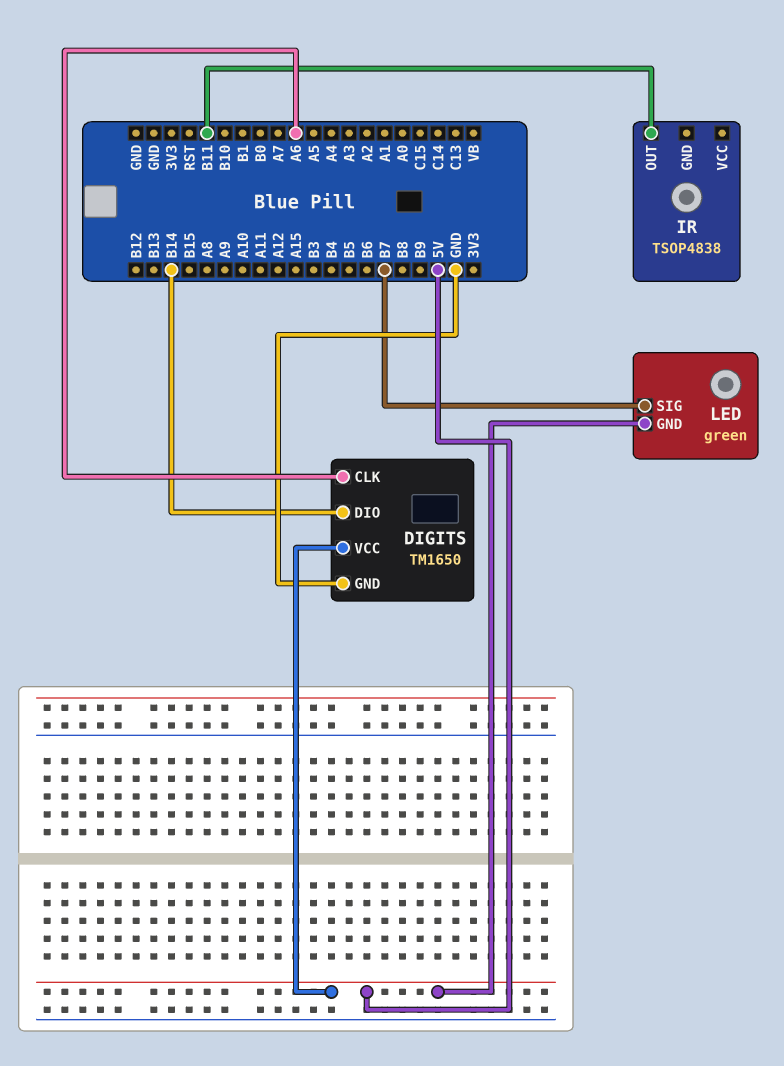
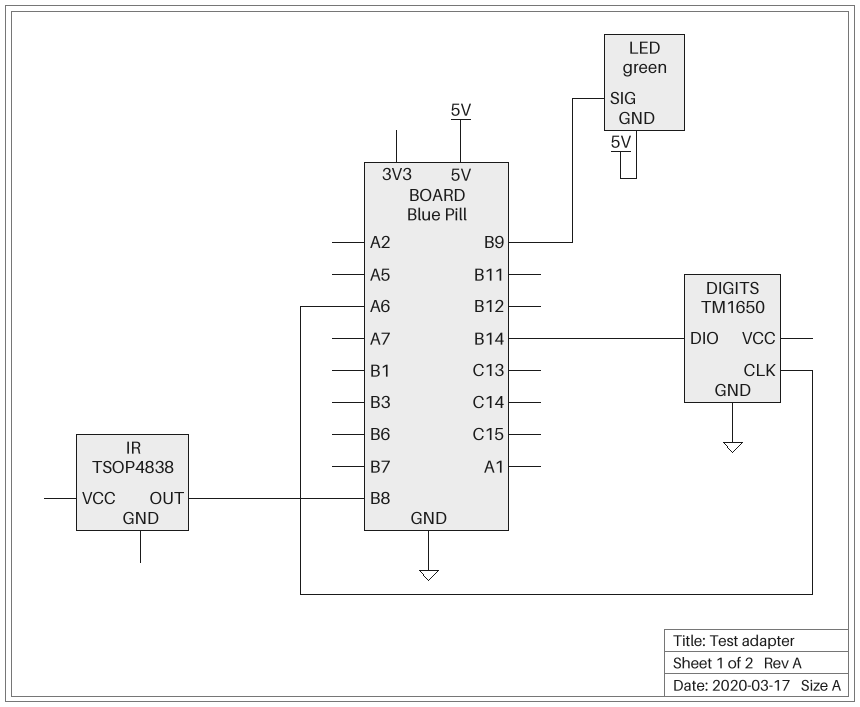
DIGITS pin VCC: 5V -> none
IR pin OUT: B11 -> B8
LED pin SIG: B7 -> B9

